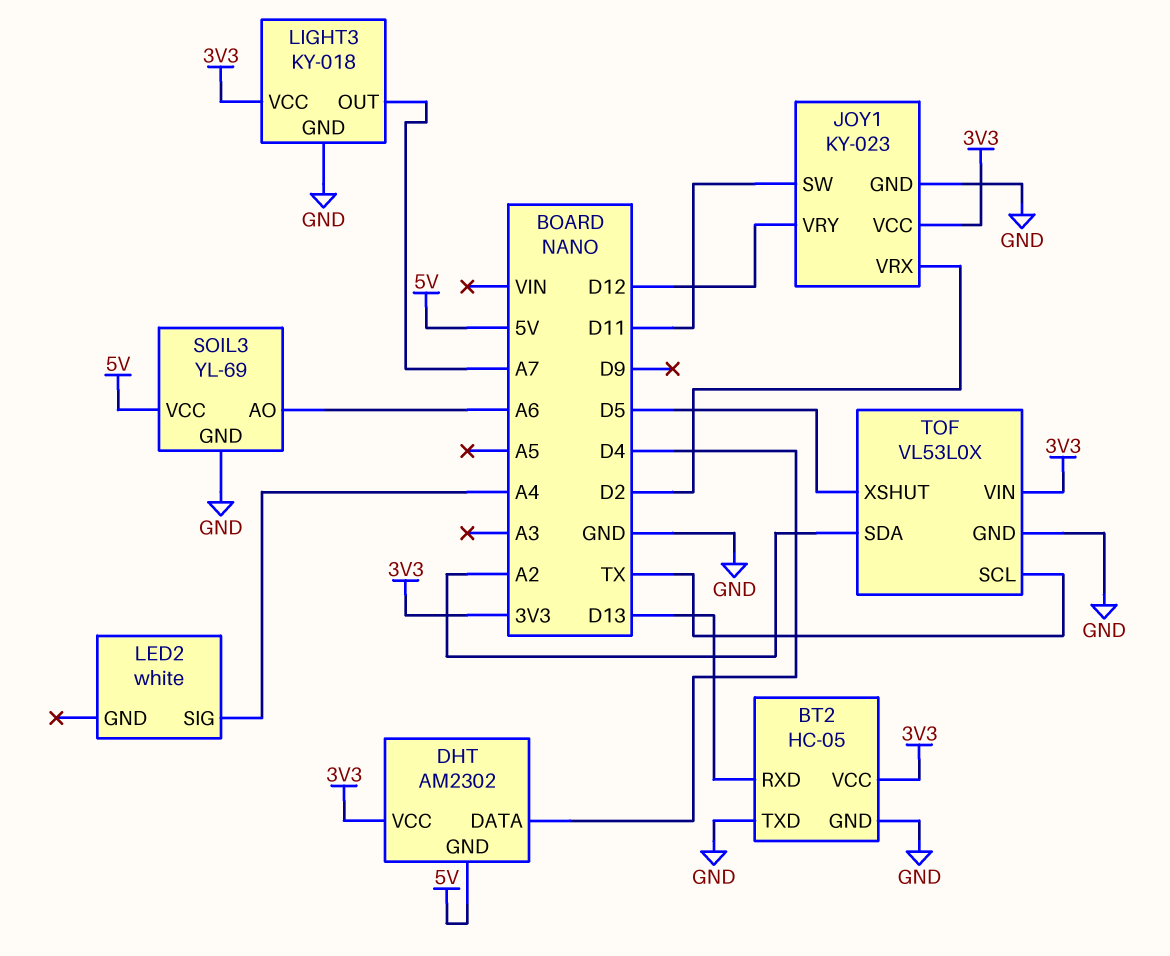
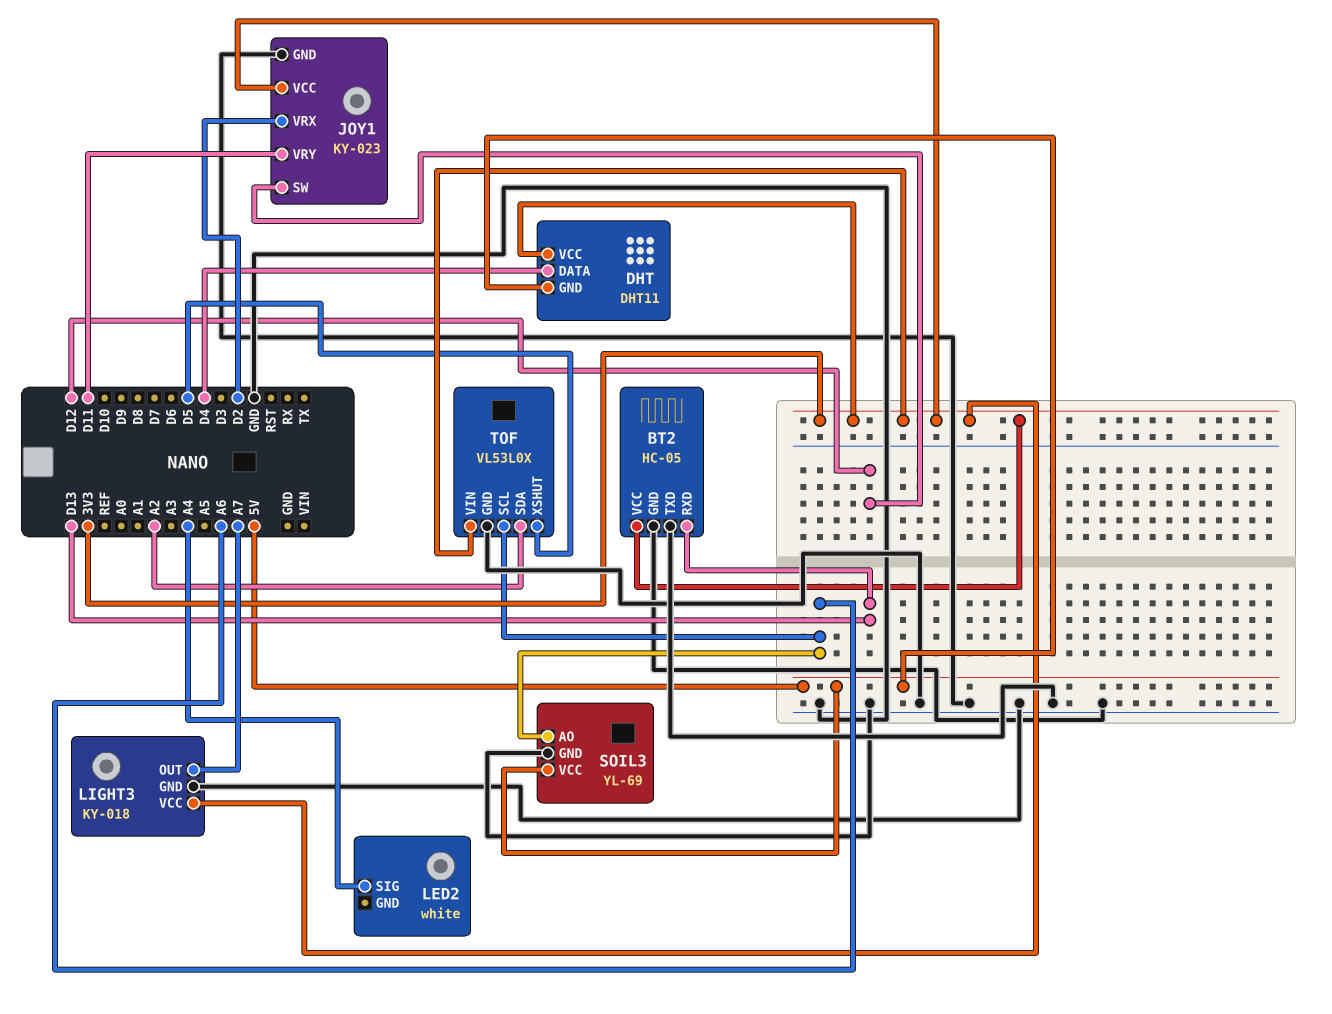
DHT: AM2302 -> DHT11
JOY1 pin SW: D11 -> D12
JOY1 pin VRY: D12 -> D11
TOF pin SCL: TX -> A6

